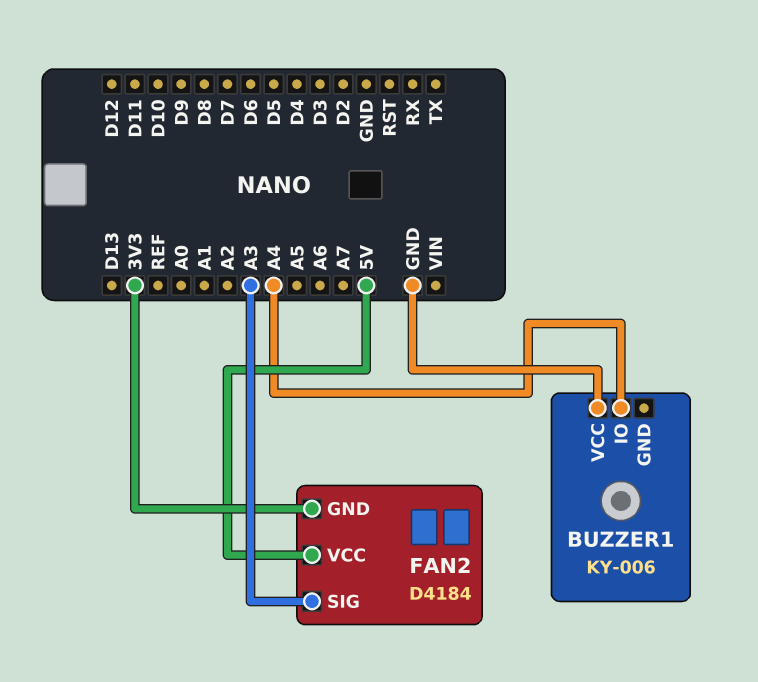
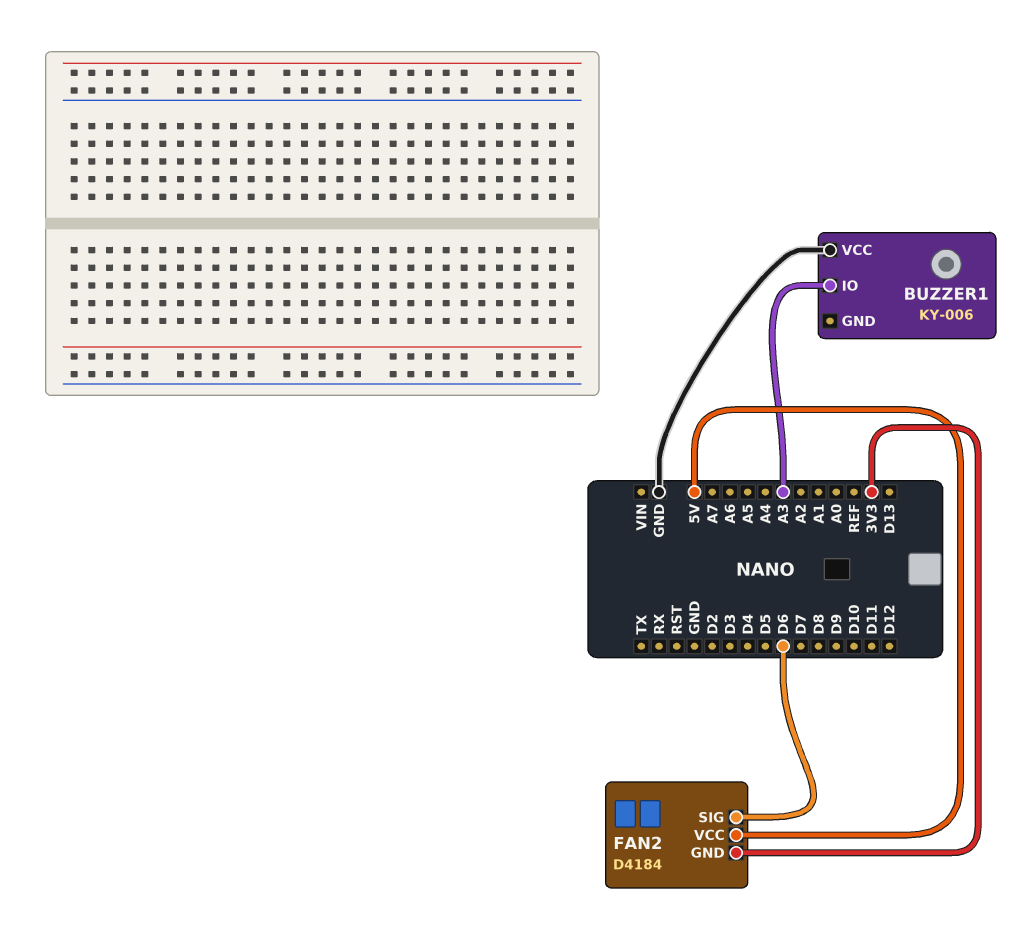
BUZZER1 pin IO: A4 -> A3
FAN2 pin SIG: A3 -> D6

